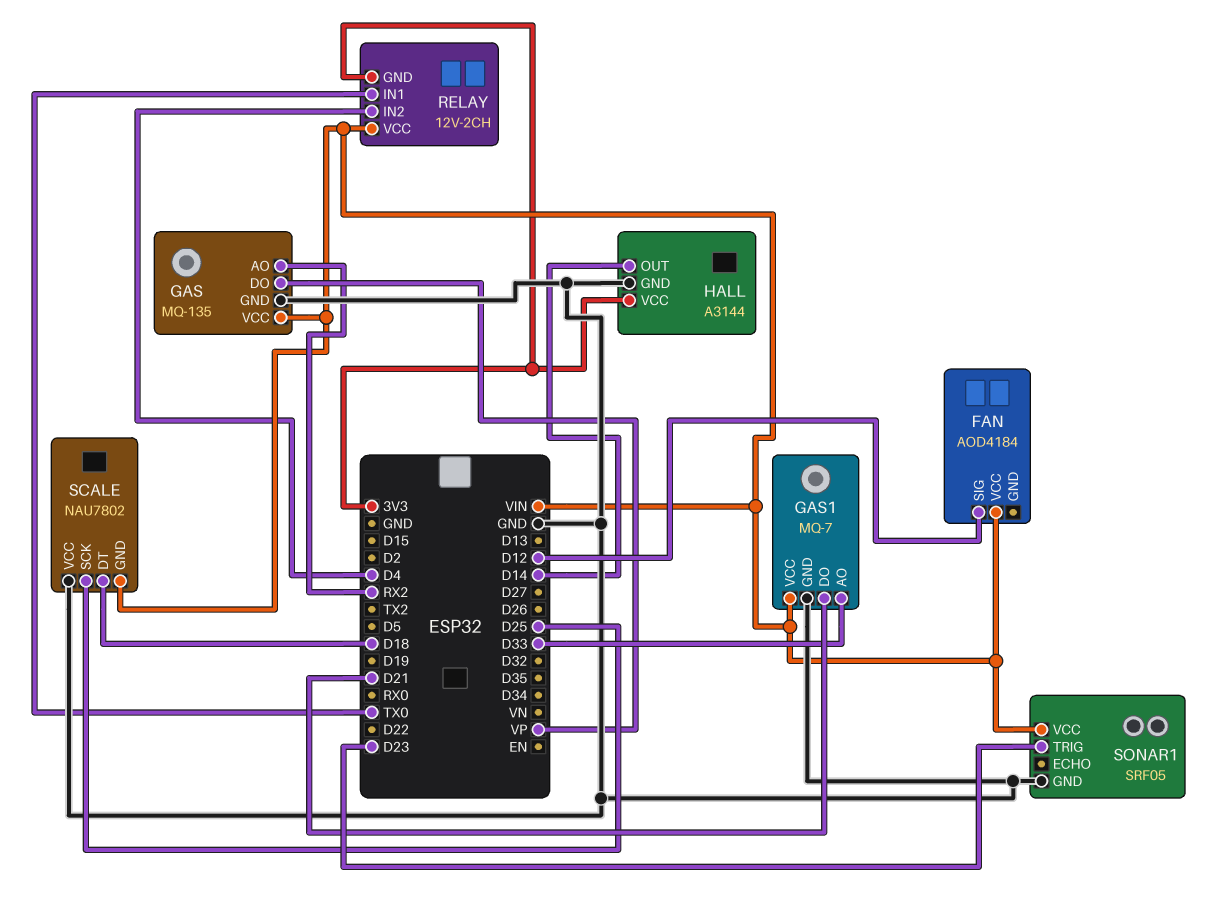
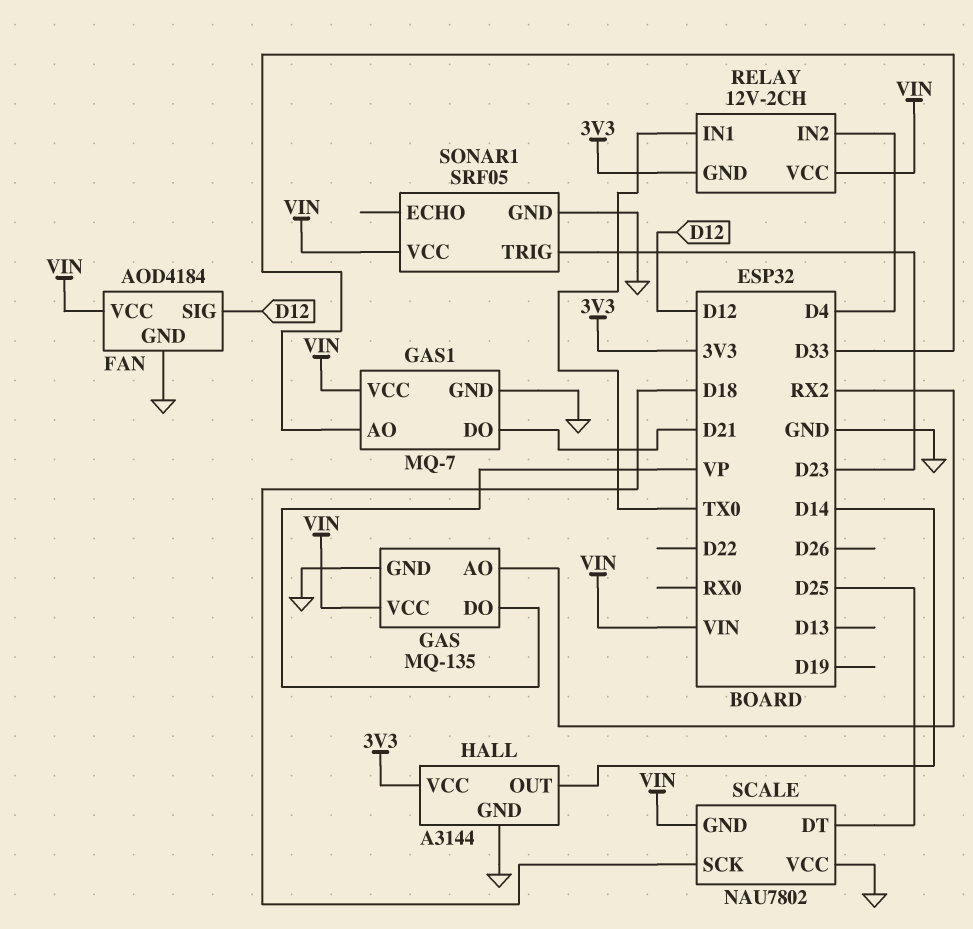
FAN pin GND: none -> GND
SCALE pin DT: D18 -> D25
SCALE pin SCK: D25 -> D18

